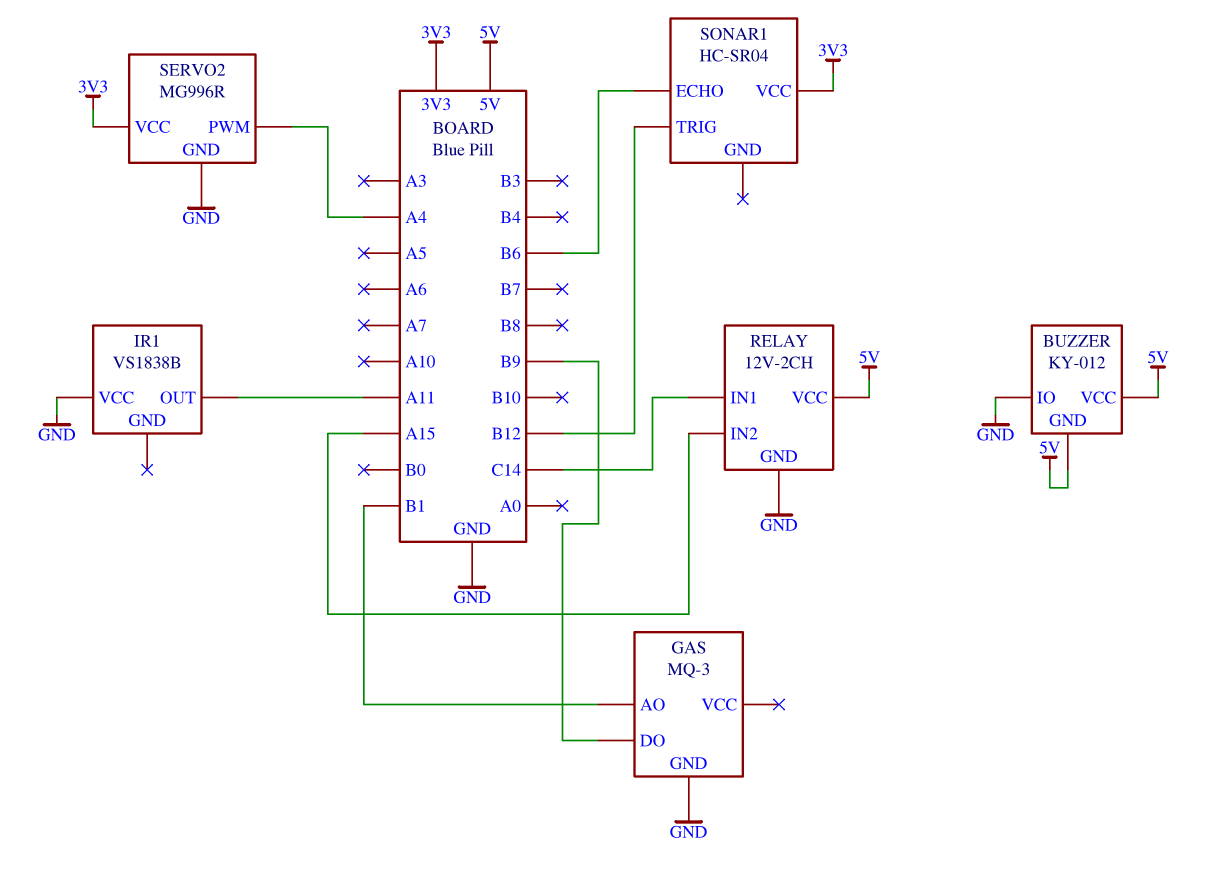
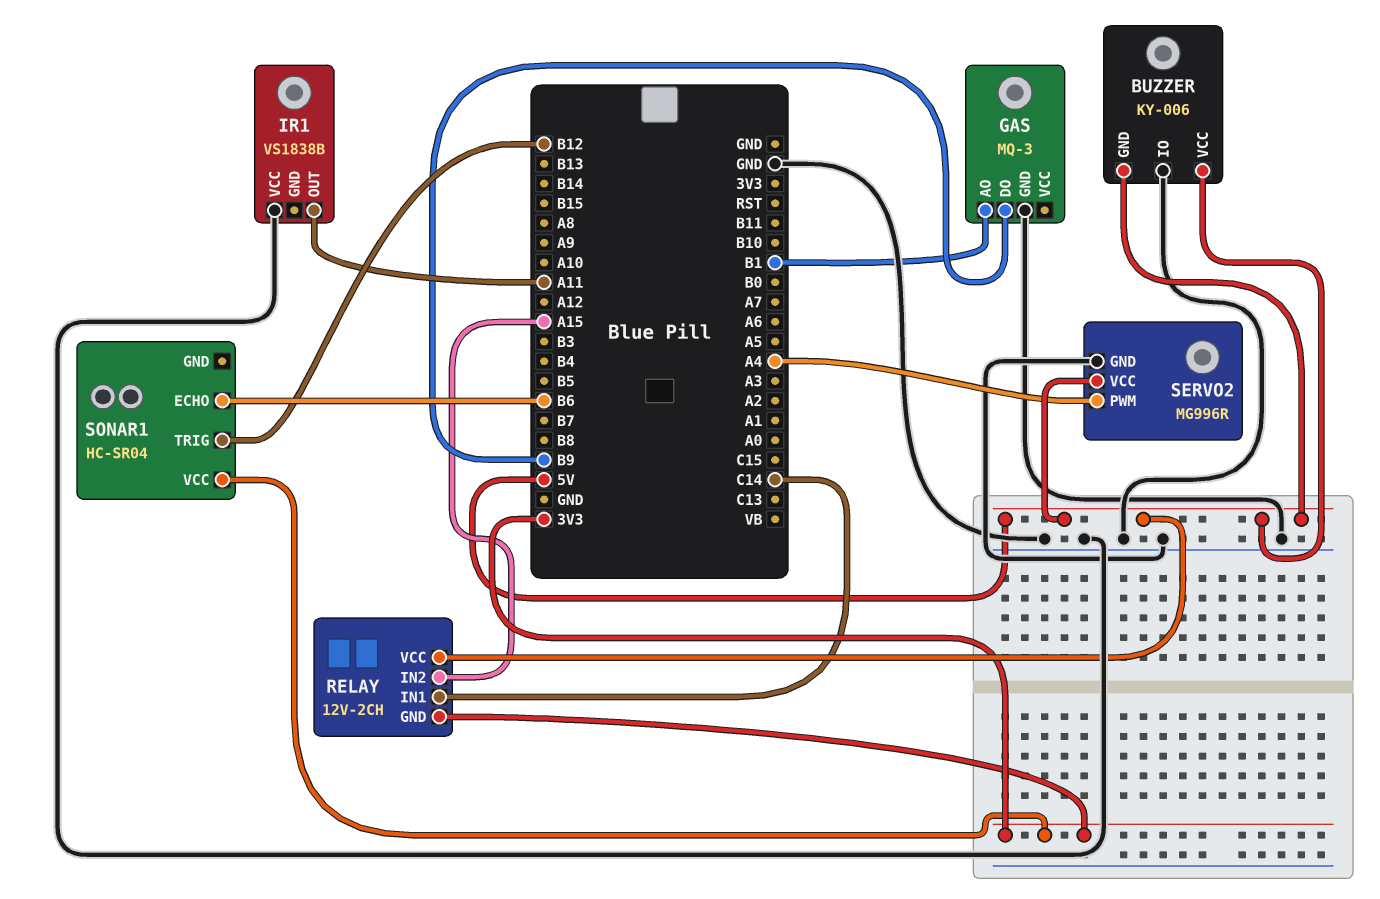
BUZZER: KY-012 -> KY-006
RELAY pin GND: GND -> 3V3
SERVO2 pin VCC: 3V3 -> 5V

